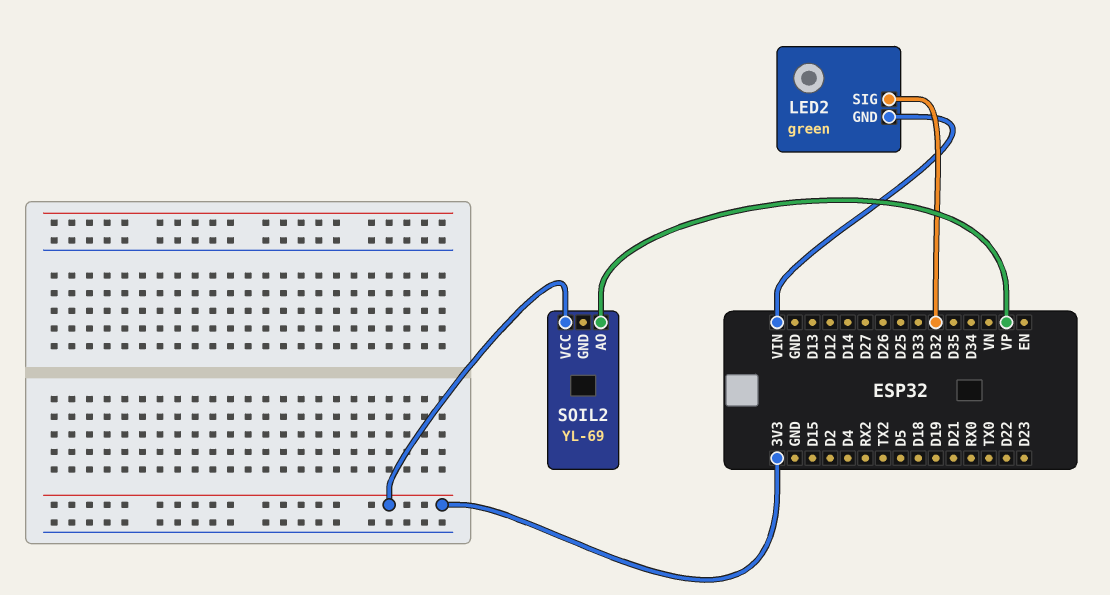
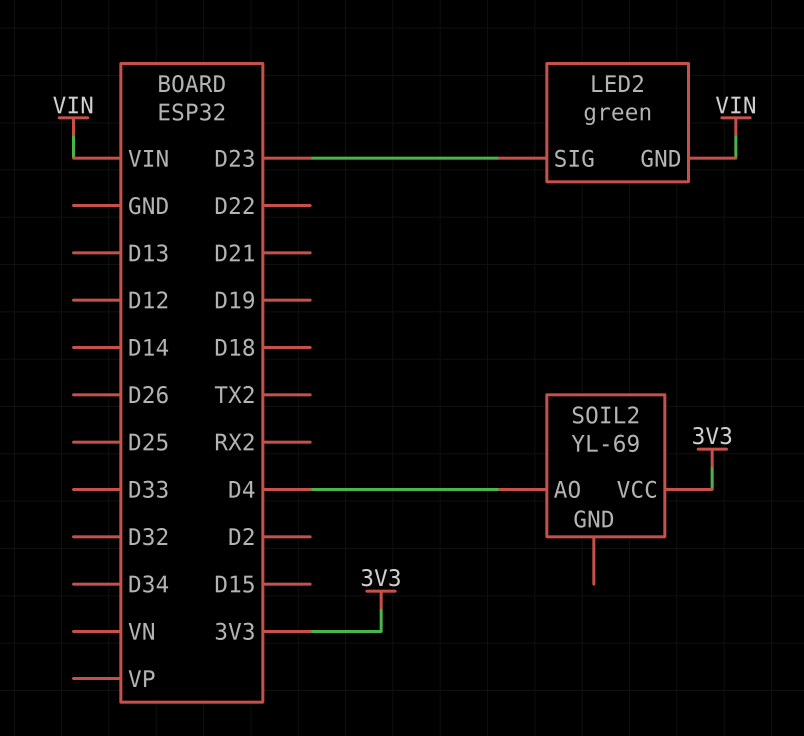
LED2 pin SIG: D32 -> D23
SOIL2 pin AO: VP -> D4

